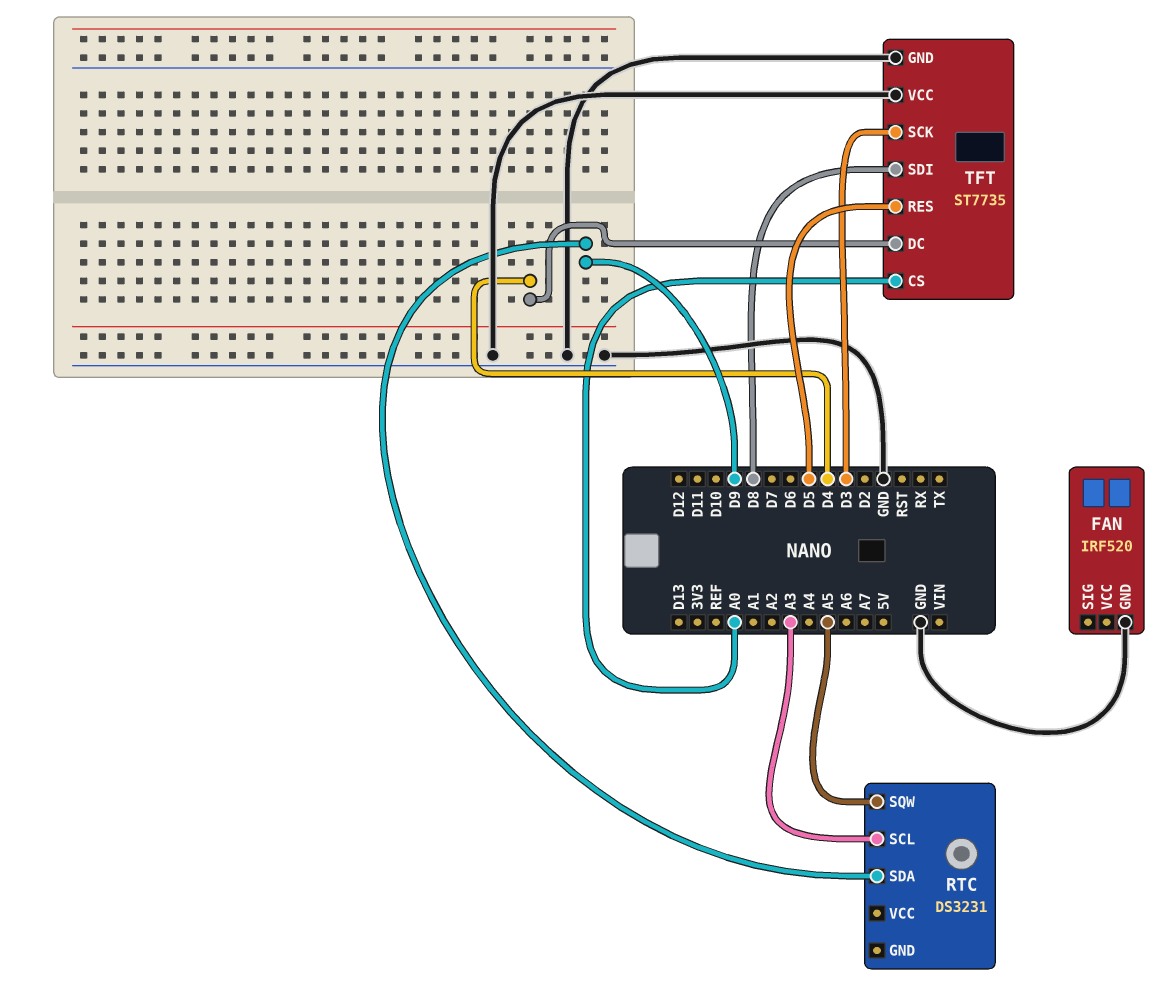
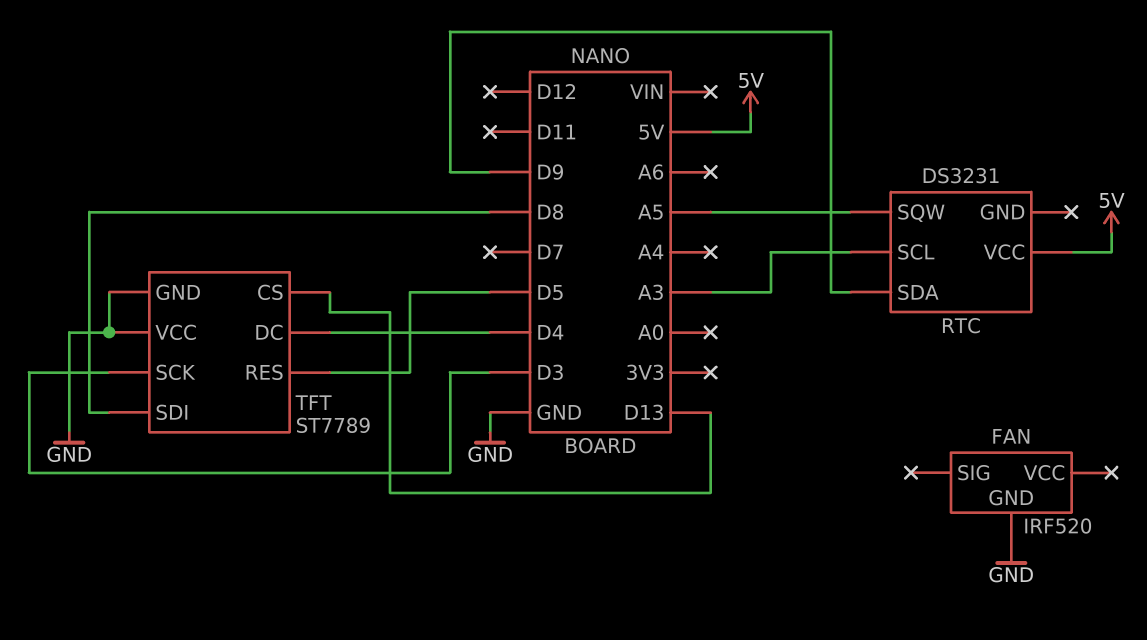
RTC pin VCC: none -> 5V
TFT: ST7735 -> ST7789
TFT pin CS: A0 -> D13

